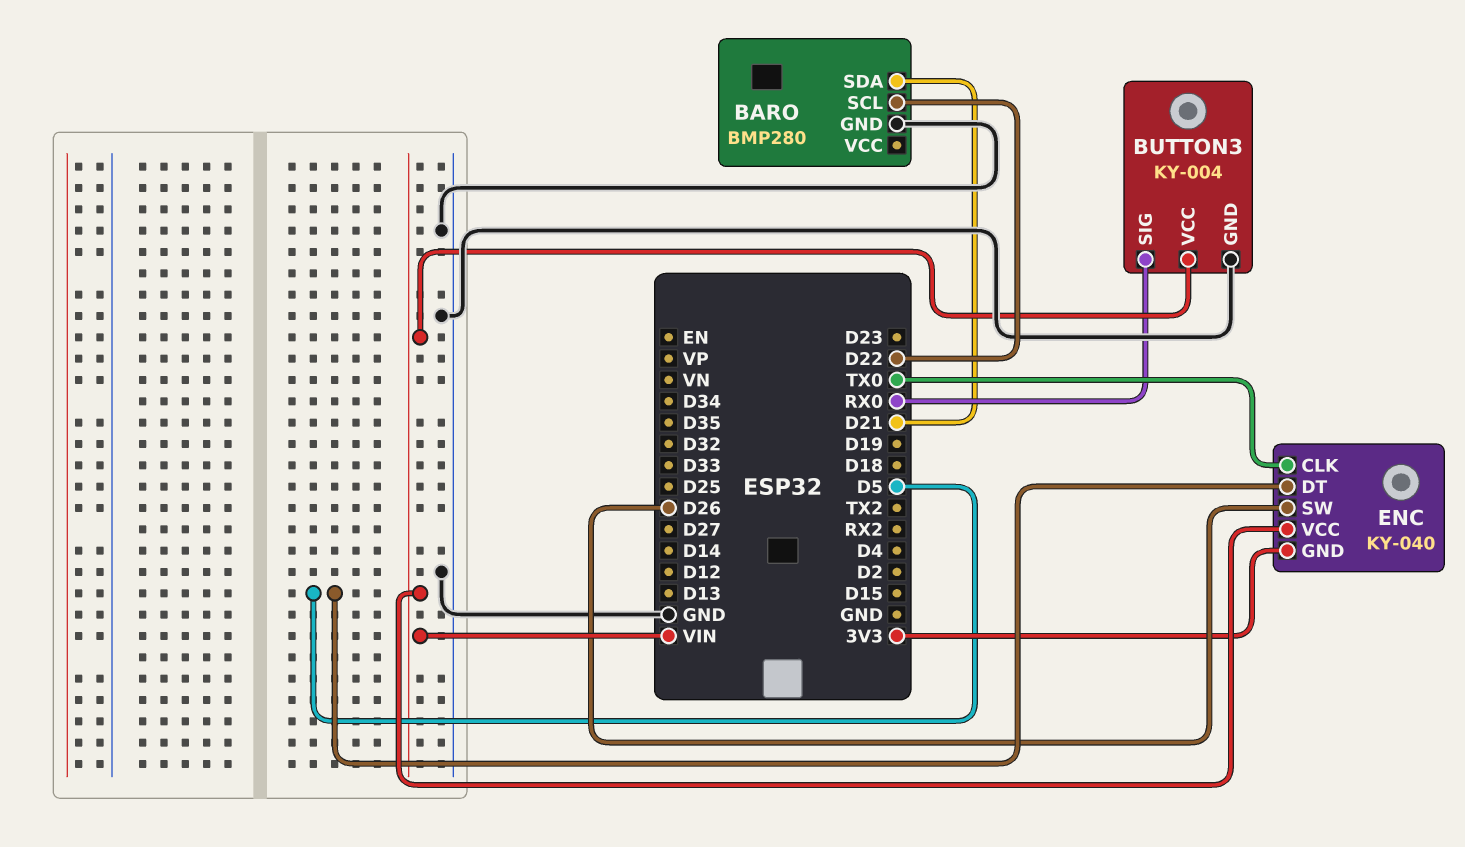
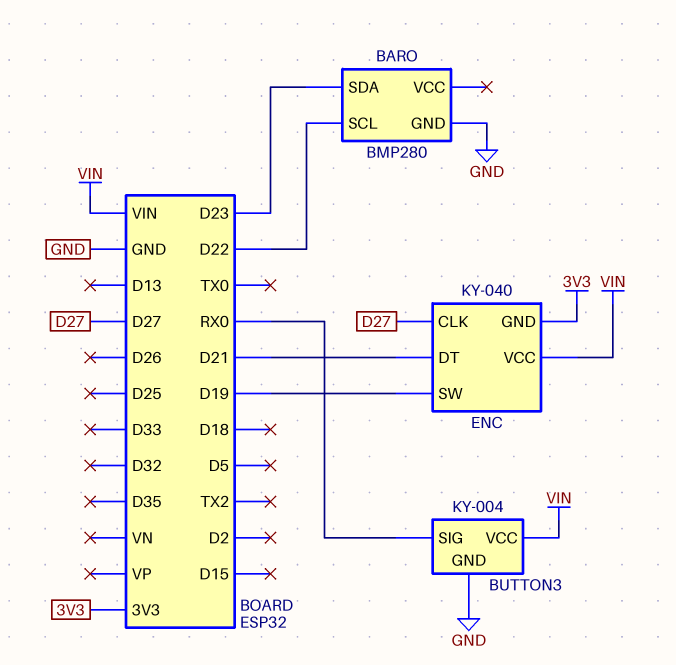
BARO pin SDA: D21 -> D23
ENC pin CLK: TX0 -> D27
ENC pin DT: D5 -> D21
ENC pin SW: D26 -> D19

